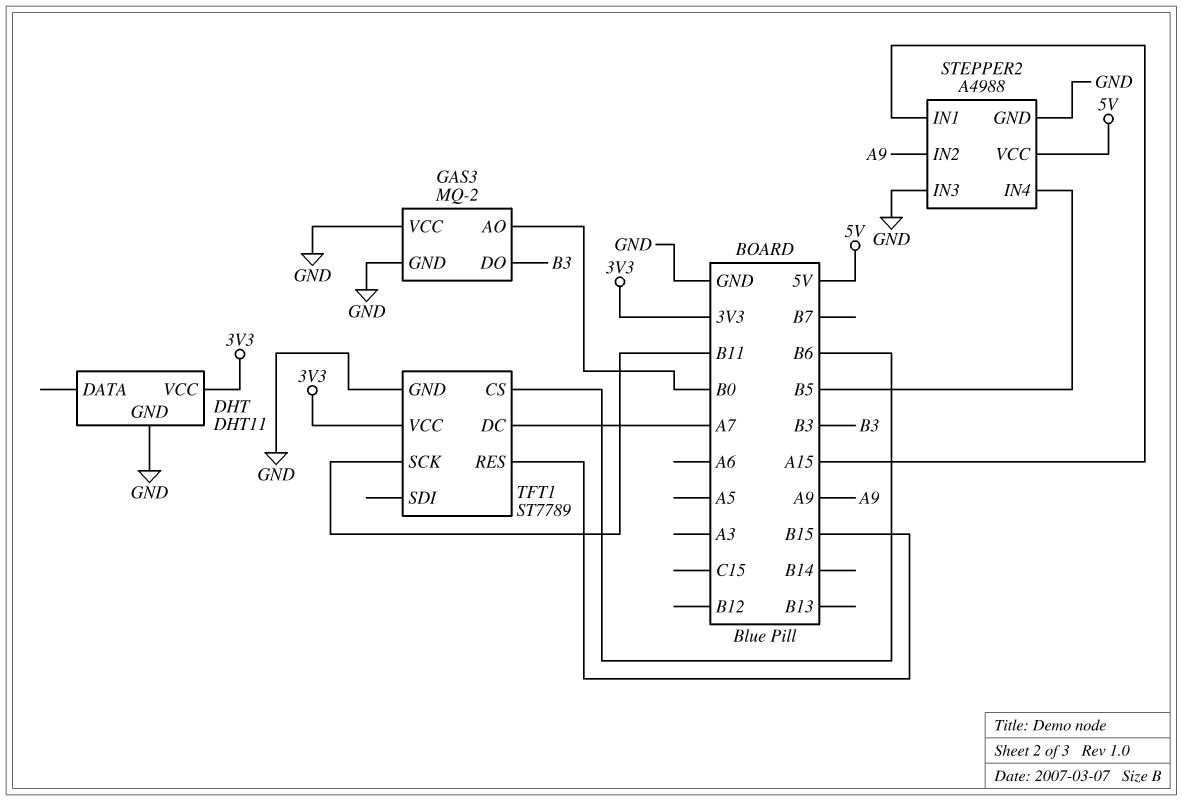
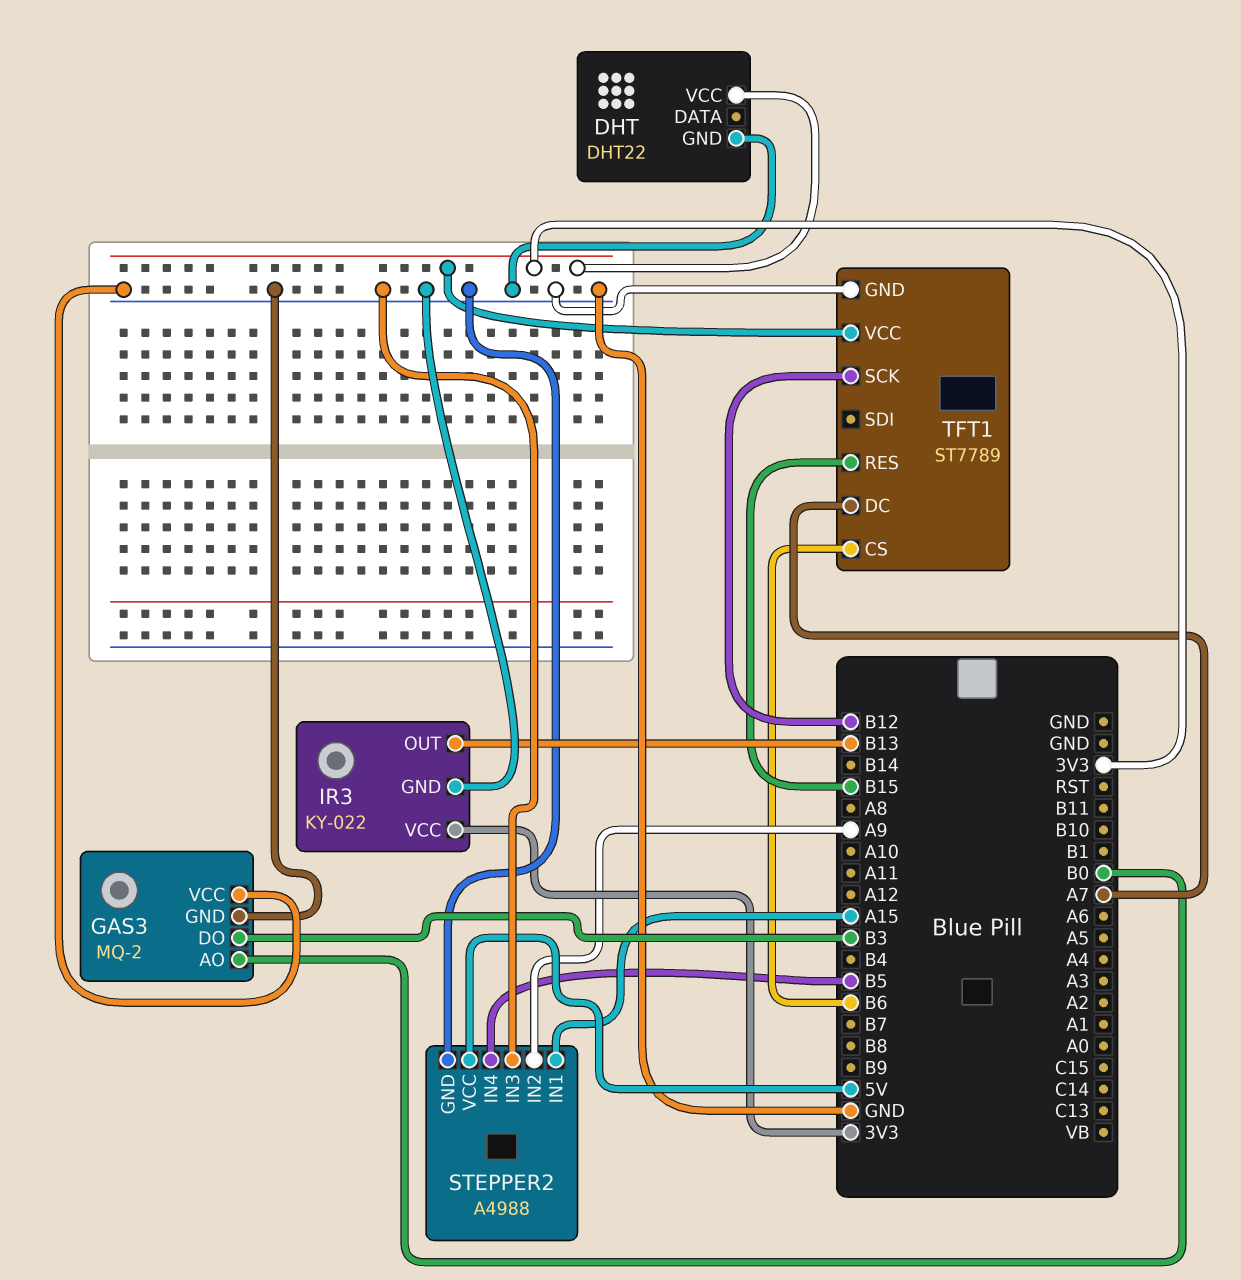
DHT: DHT11 -> DHT22
IR3: none -> KY-022
IR3 pin GND: none -> GND
IR3 pin OUT: none -> B13
IR3 pin VCC: none -> 3V3
TFT1 pin SCK: B11 -> B12

